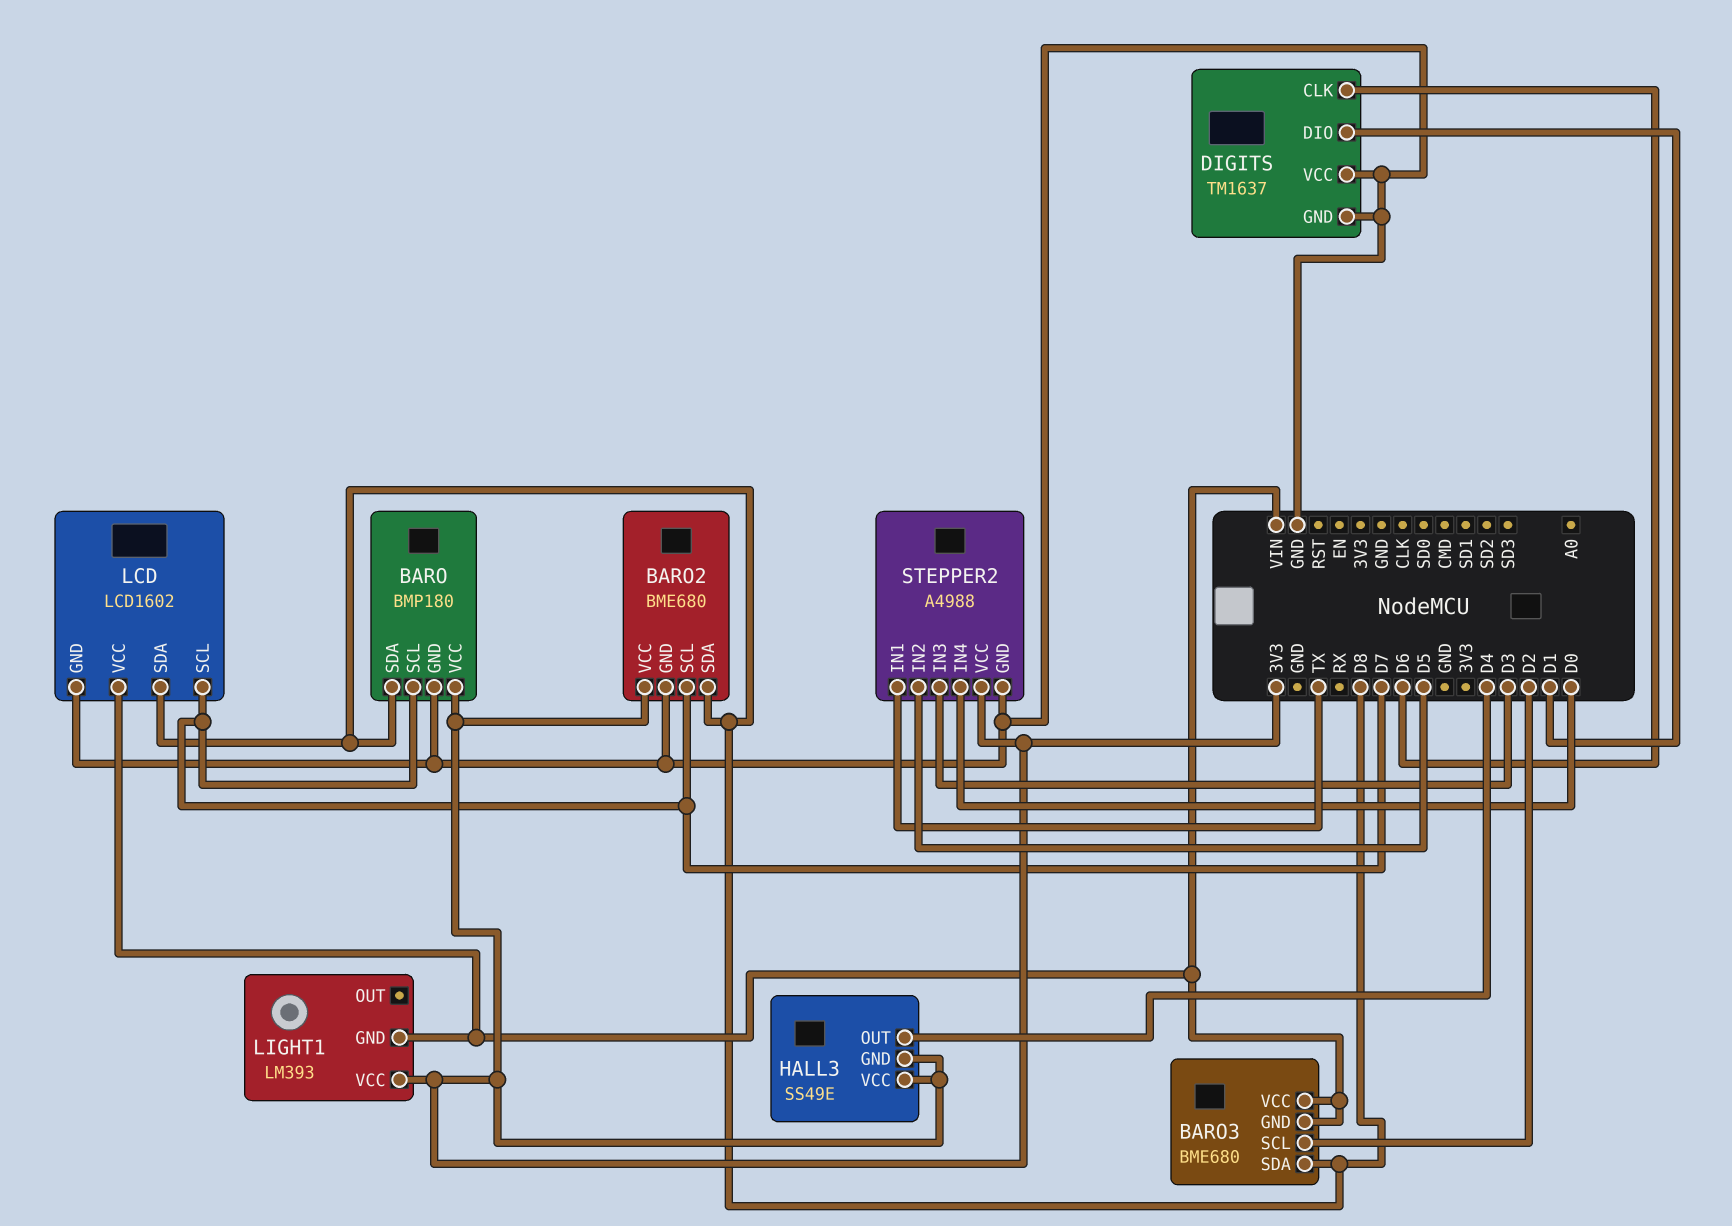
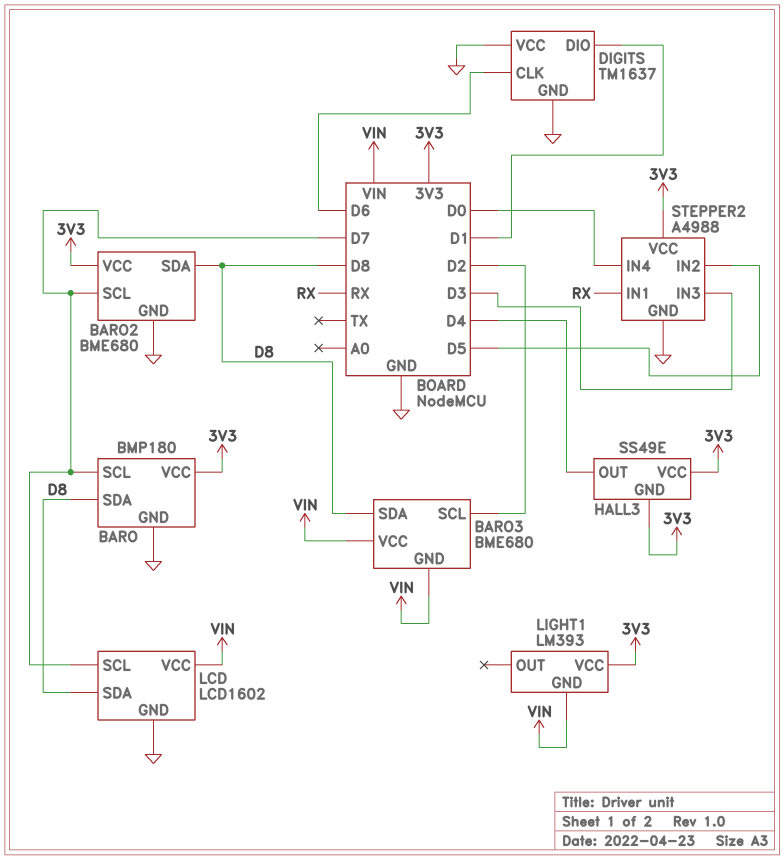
STEPPER2 pin IN1: TX -> RX

